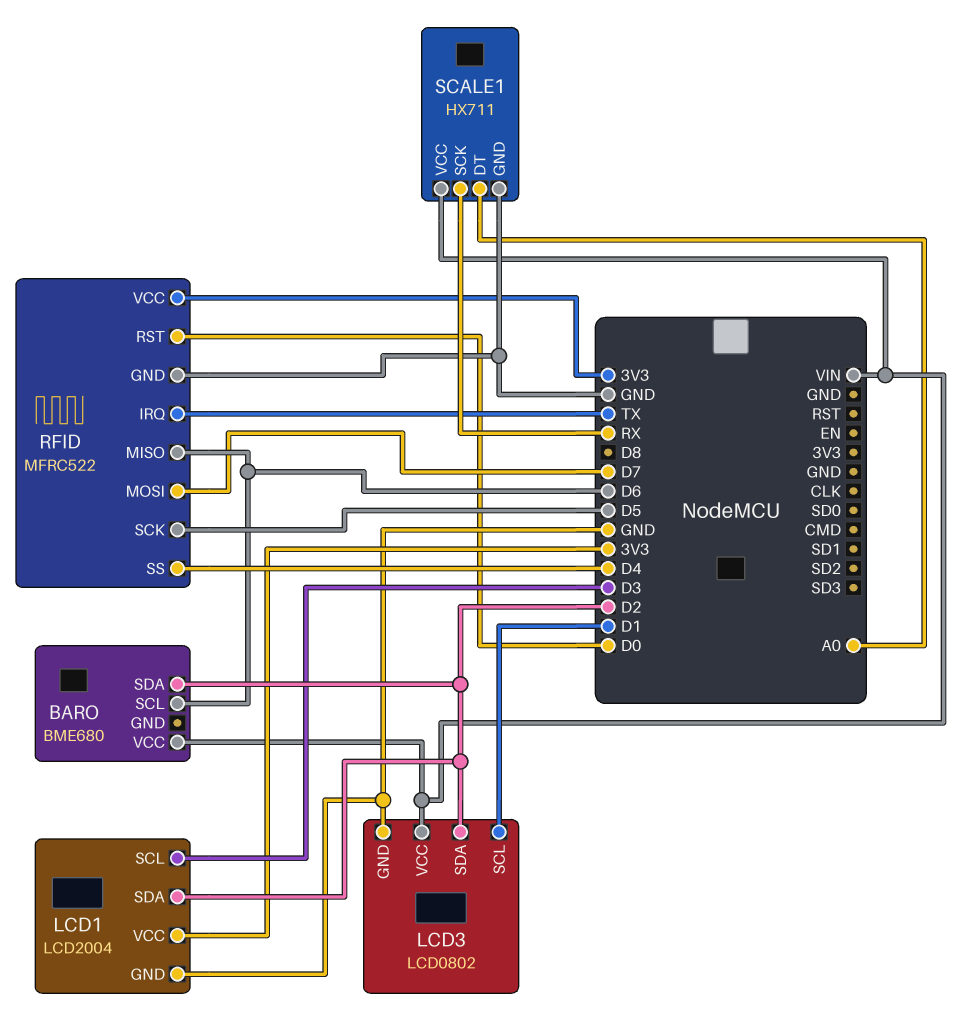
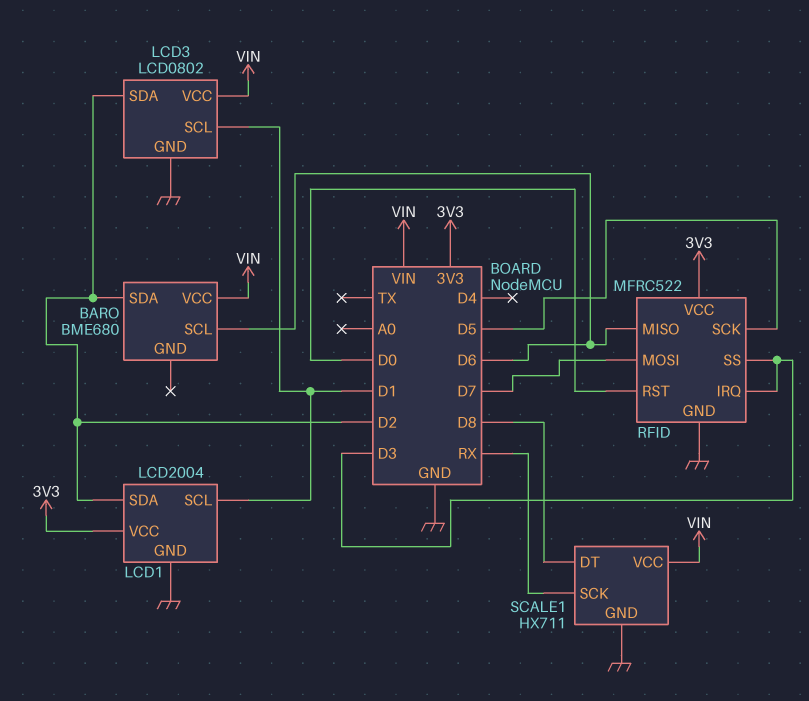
LCD1 pin SCL: D3 -> D1
RFID pin IRQ: TX -> D3
RFID pin SS: D4 -> D3
SCALE1 pin DT: A0 -> D8

